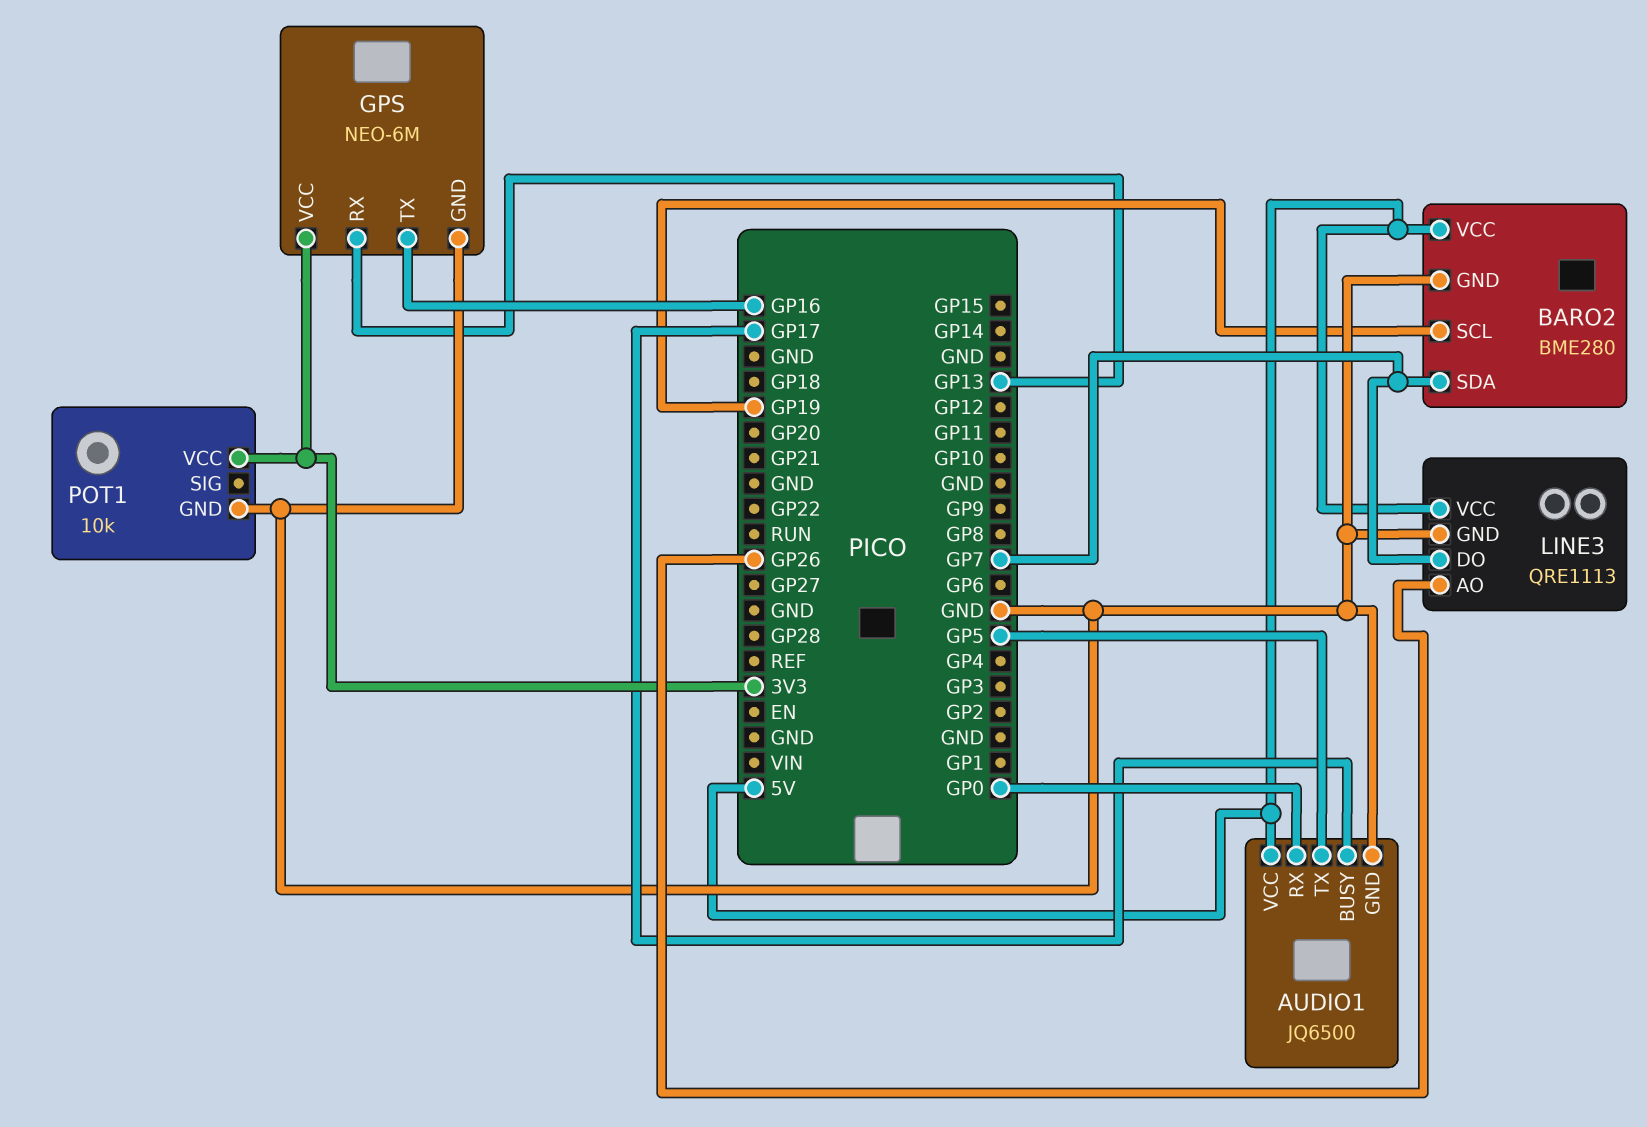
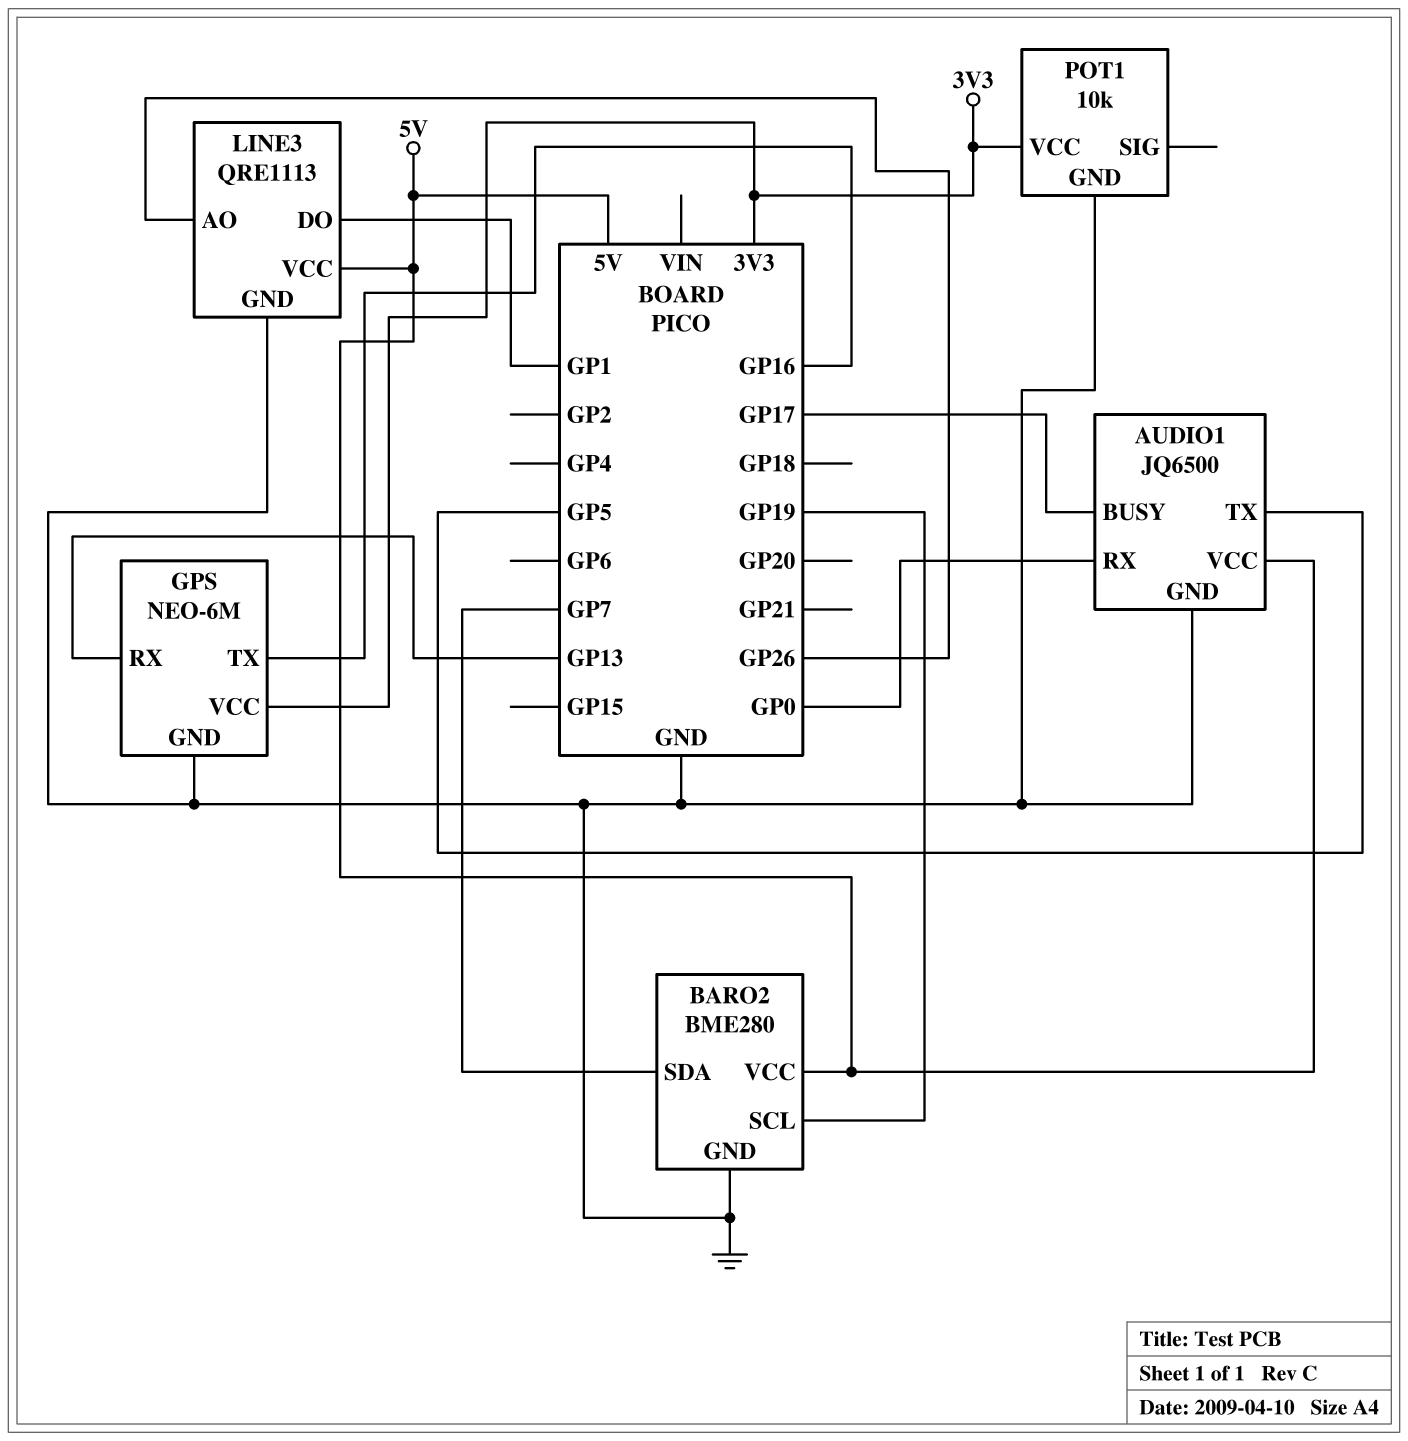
LINE3 pin DO: GP7 -> GP1

